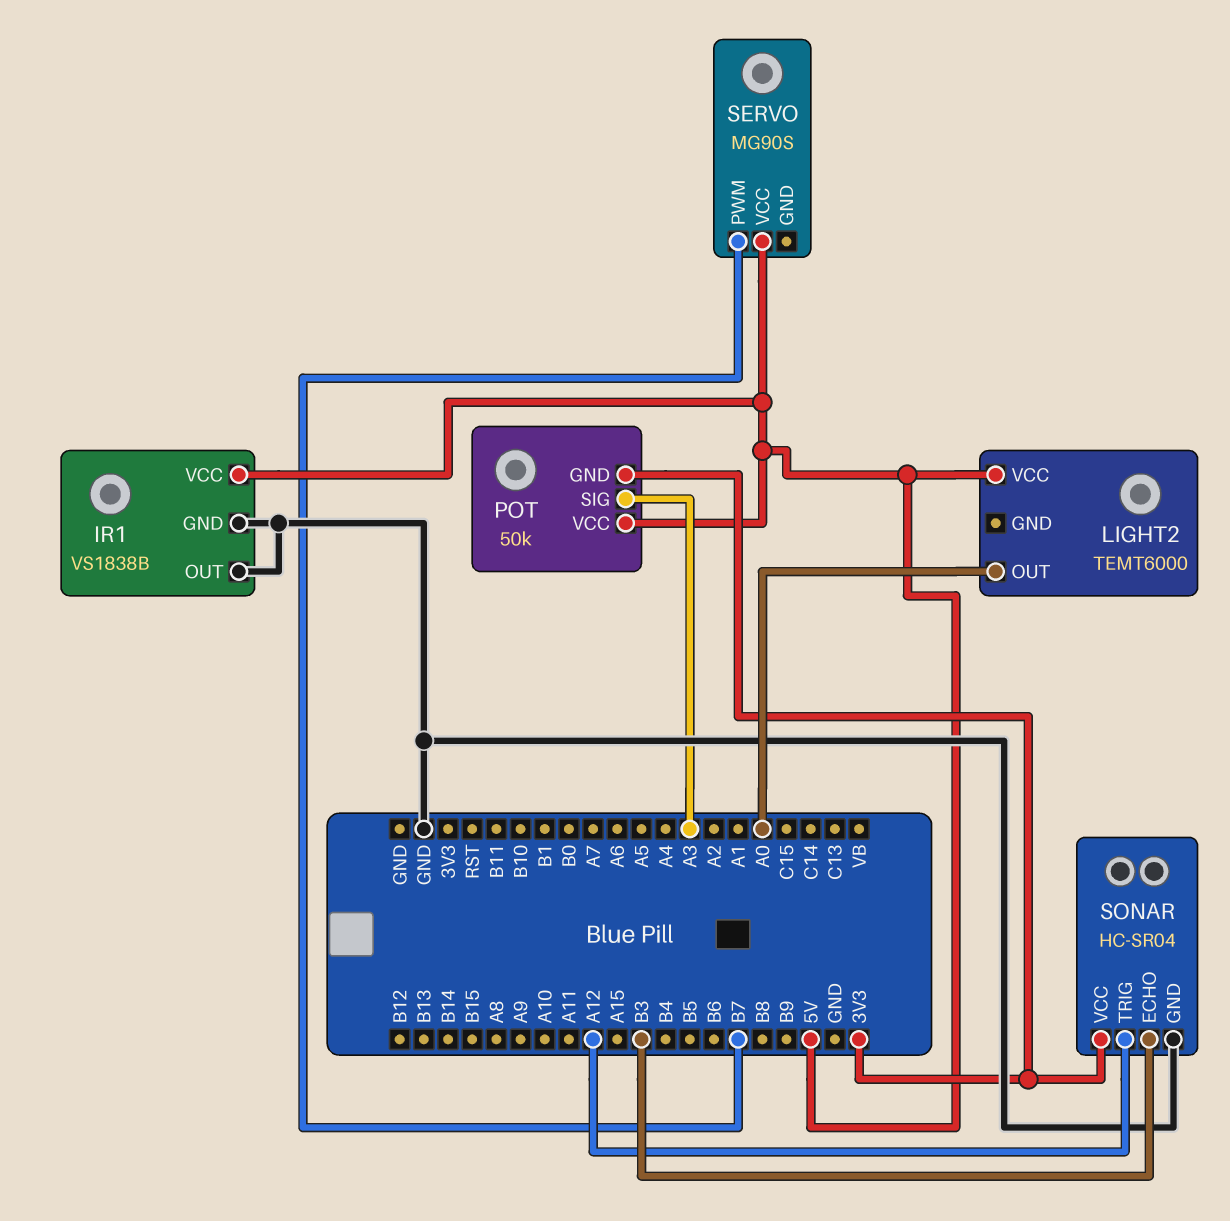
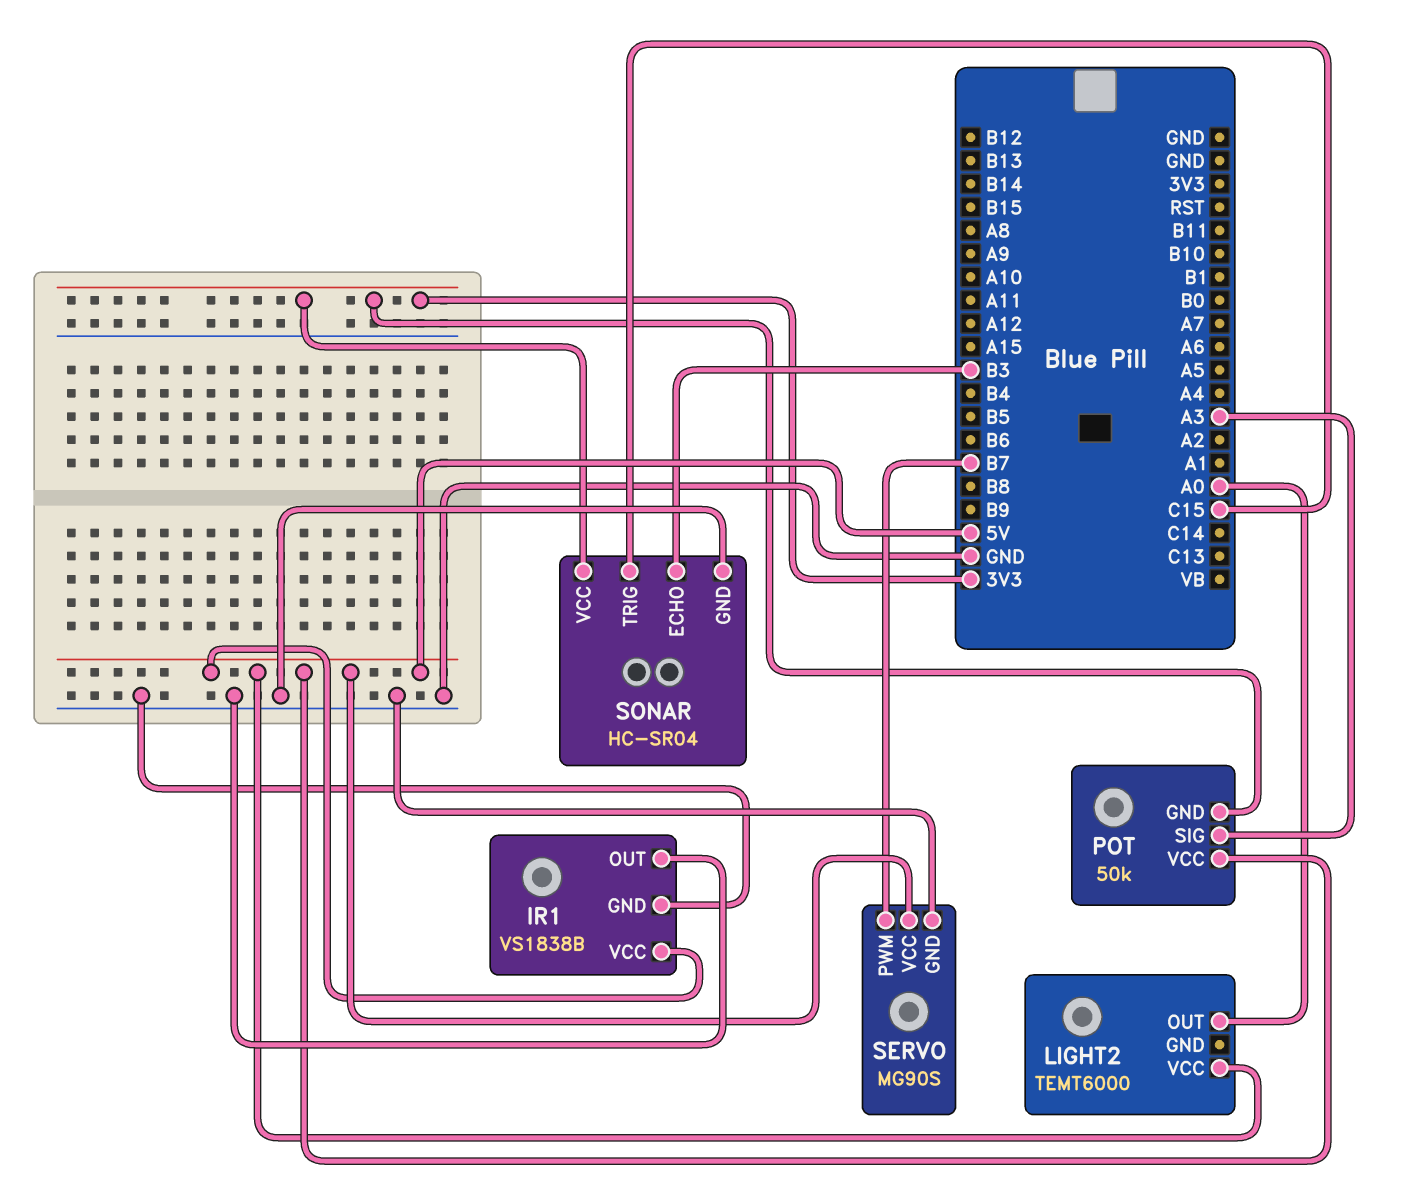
SERVO pin GND: none -> GND
SONAR pin TRIG: A12 -> C15

